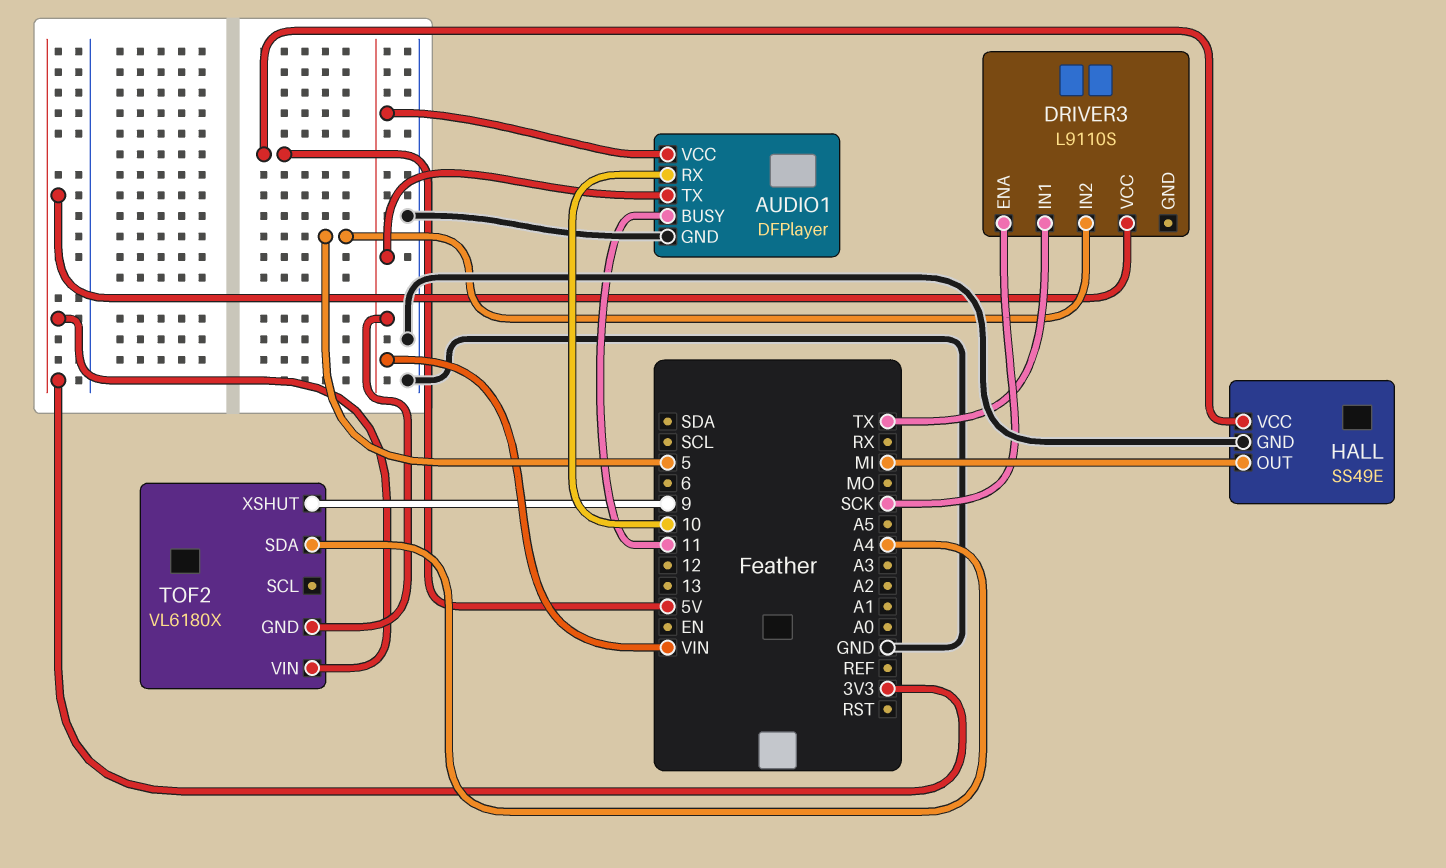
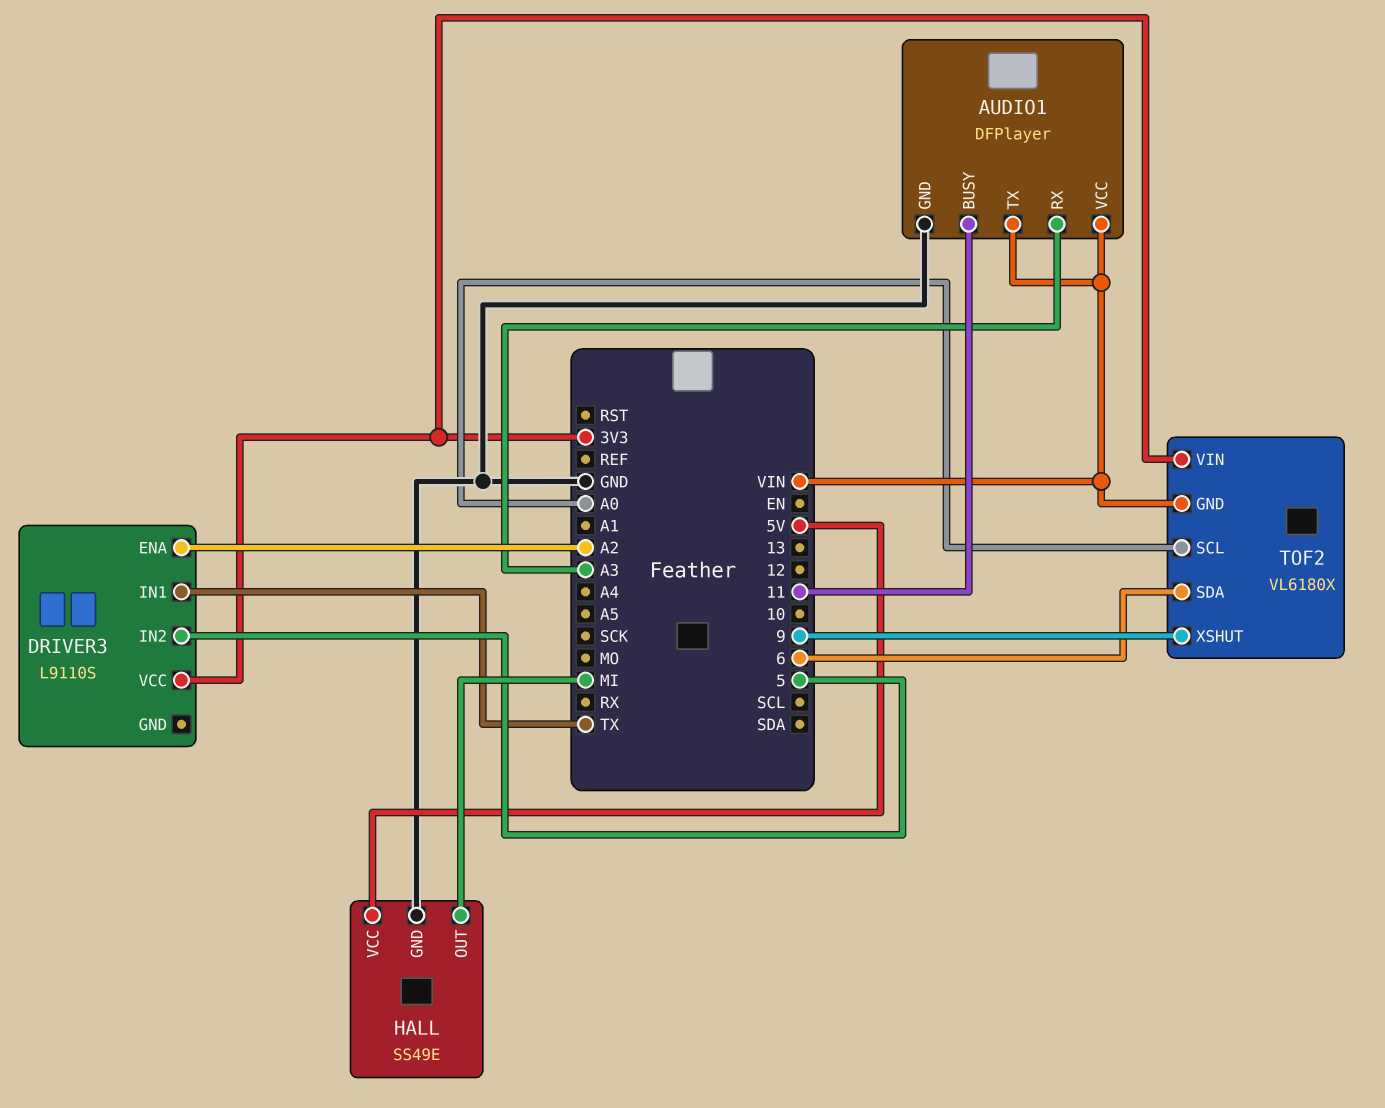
AUDIO1 pin RX: 10 -> A3
DRIVER3 pin ENA: SCK -> A2
TOF2 pin SCL: none -> A0
TOF2 pin SDA: A4 -> 6

